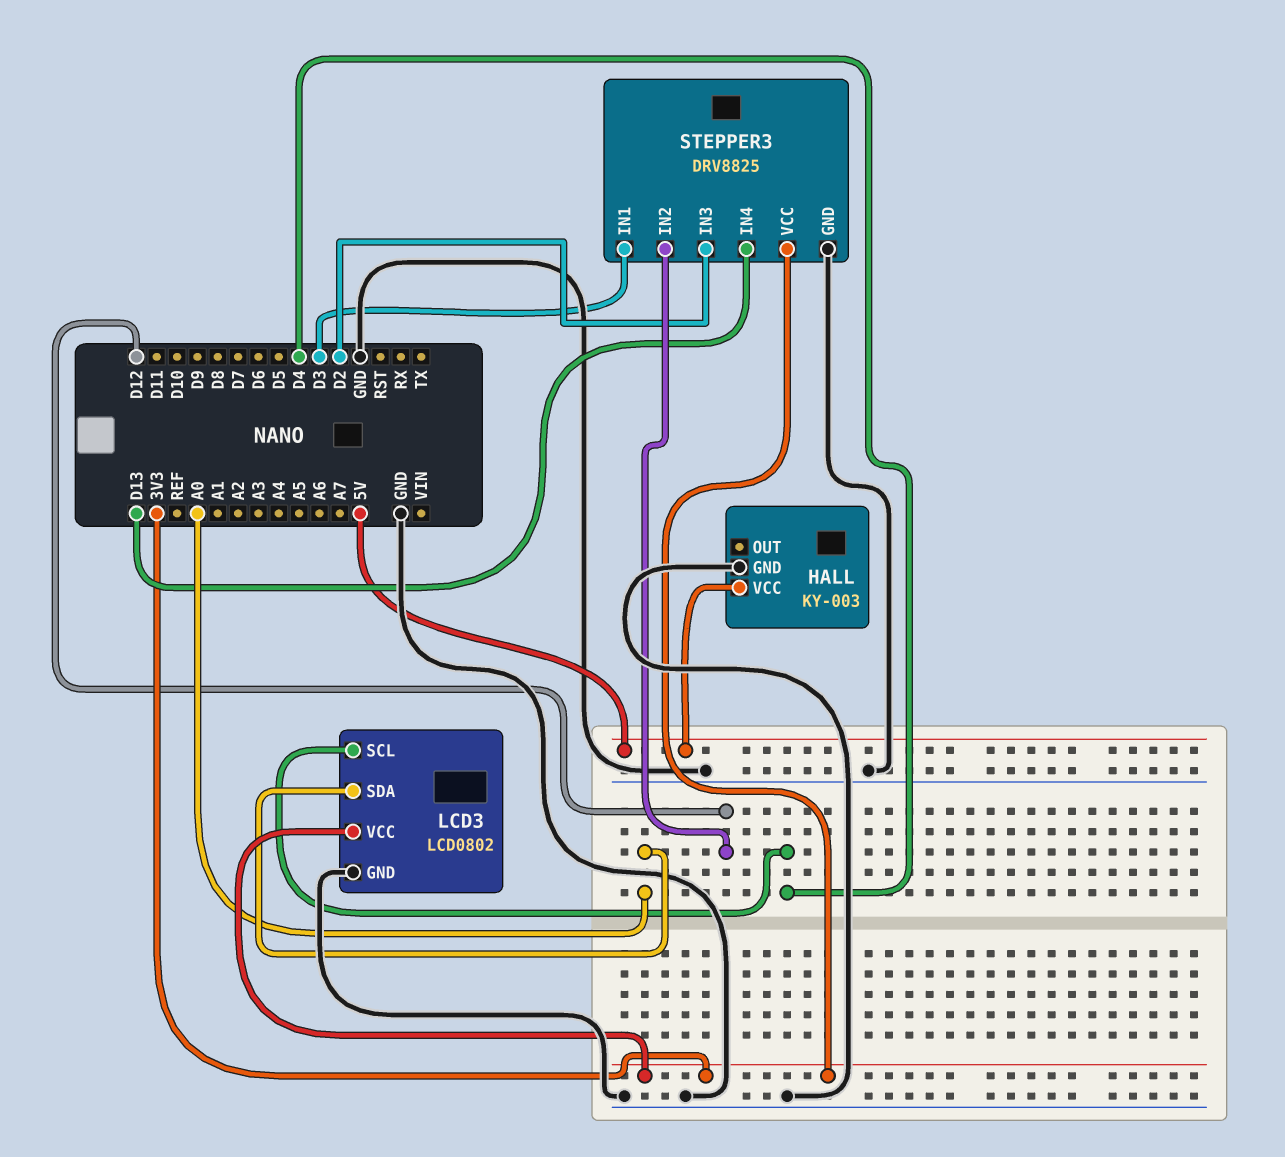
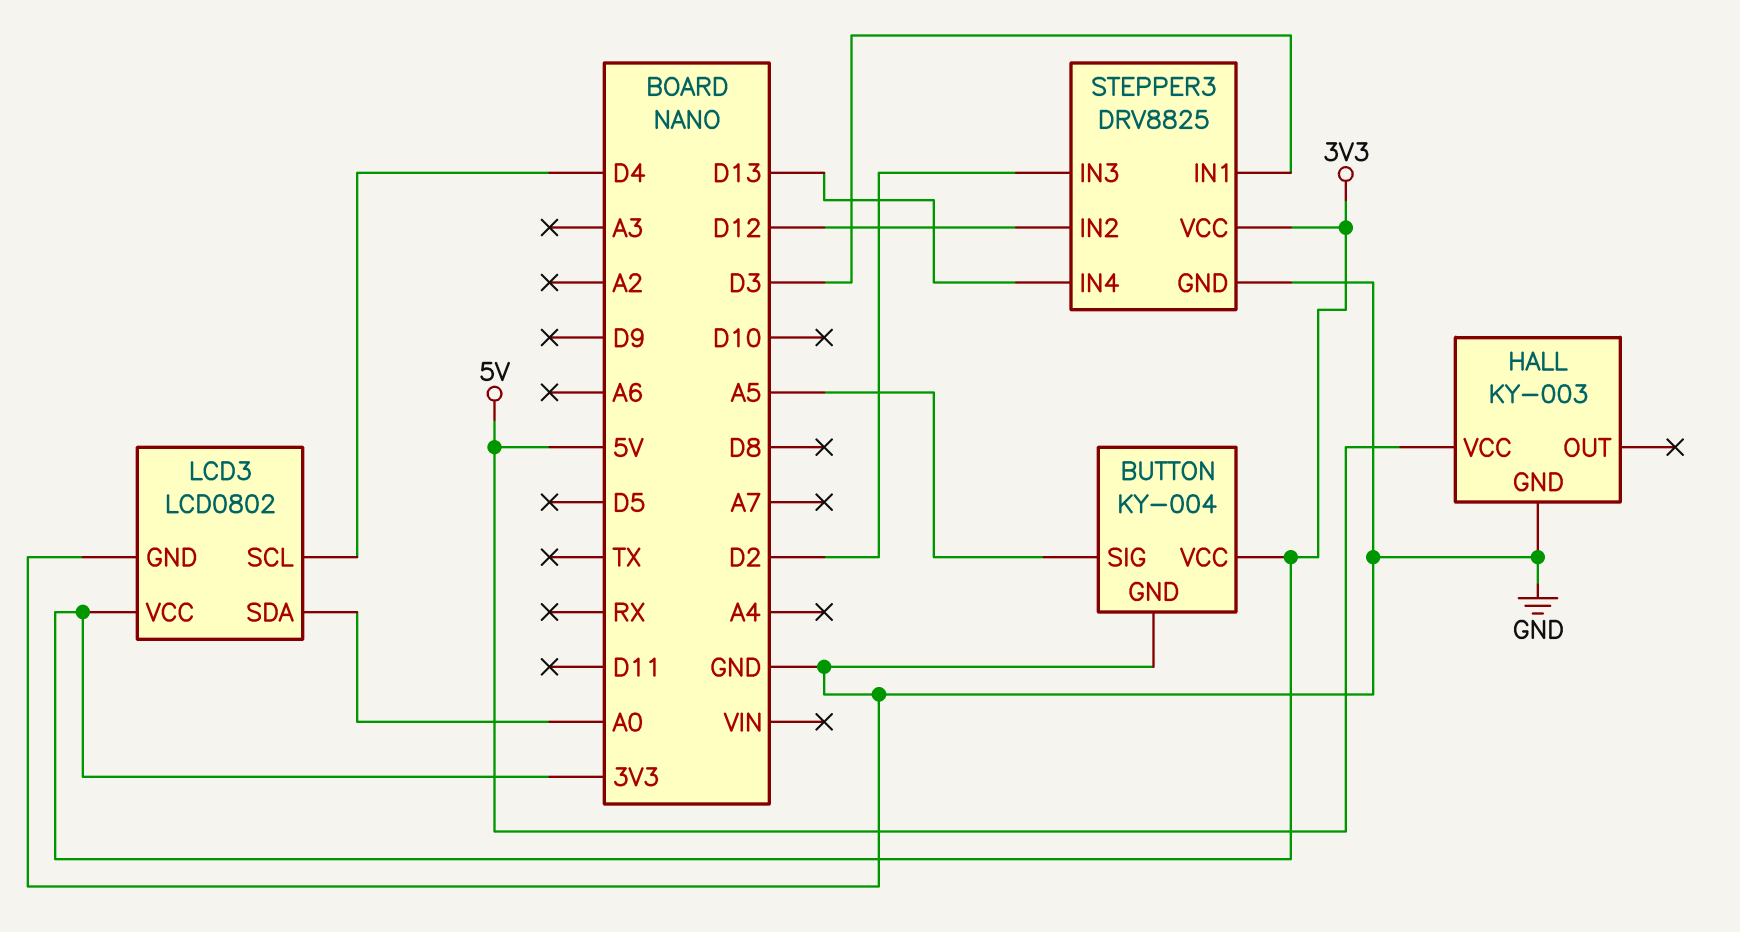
BUTTON: none -> KY-004
BUTTON pin GND: none -> GND
BUTTON pin SIG: none -> A5
BUTTON pin VCC: none -> 3V3

